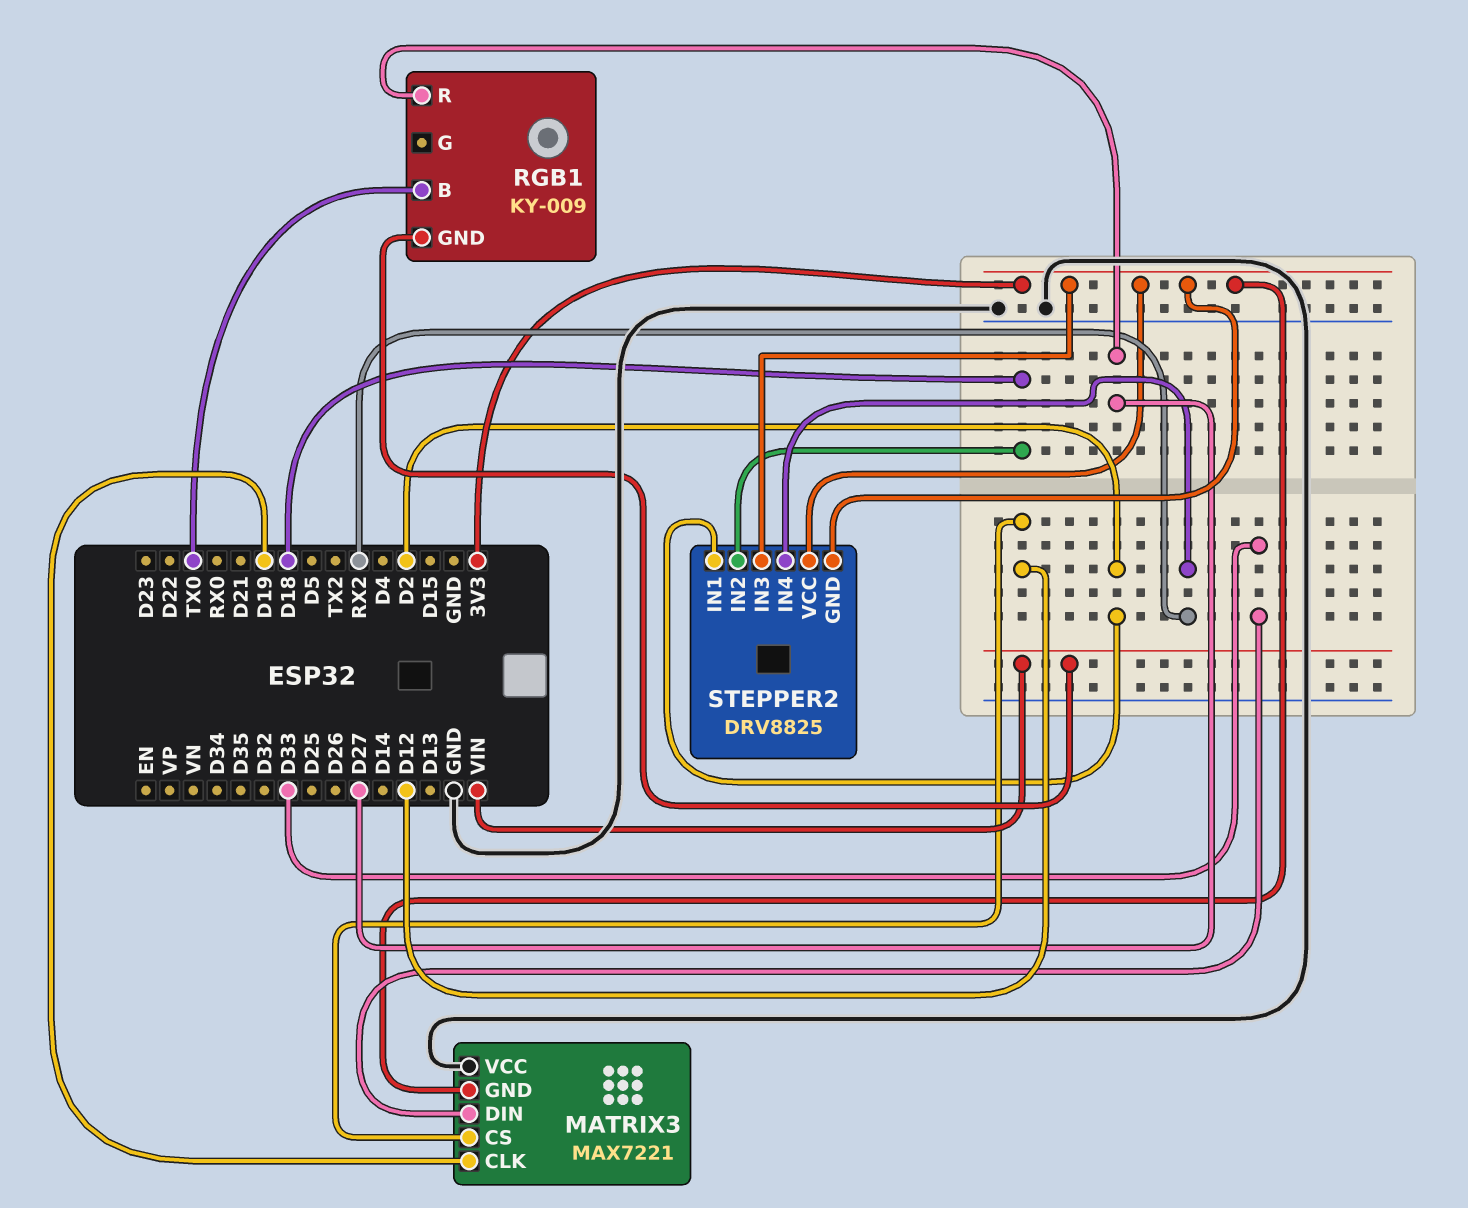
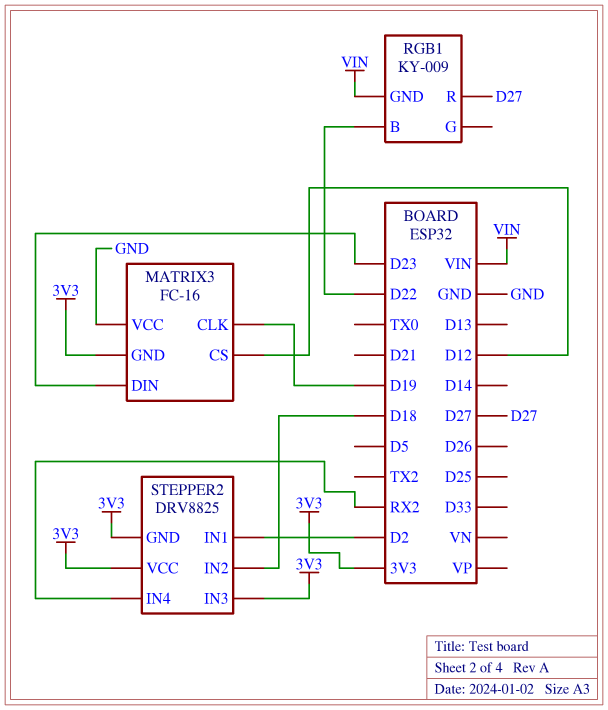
MATRIX3: MAX7221 -> FC-16
MATRIX3 pin DIN: D33 -> D23
RGB1 pin B: TX0 -> D22

